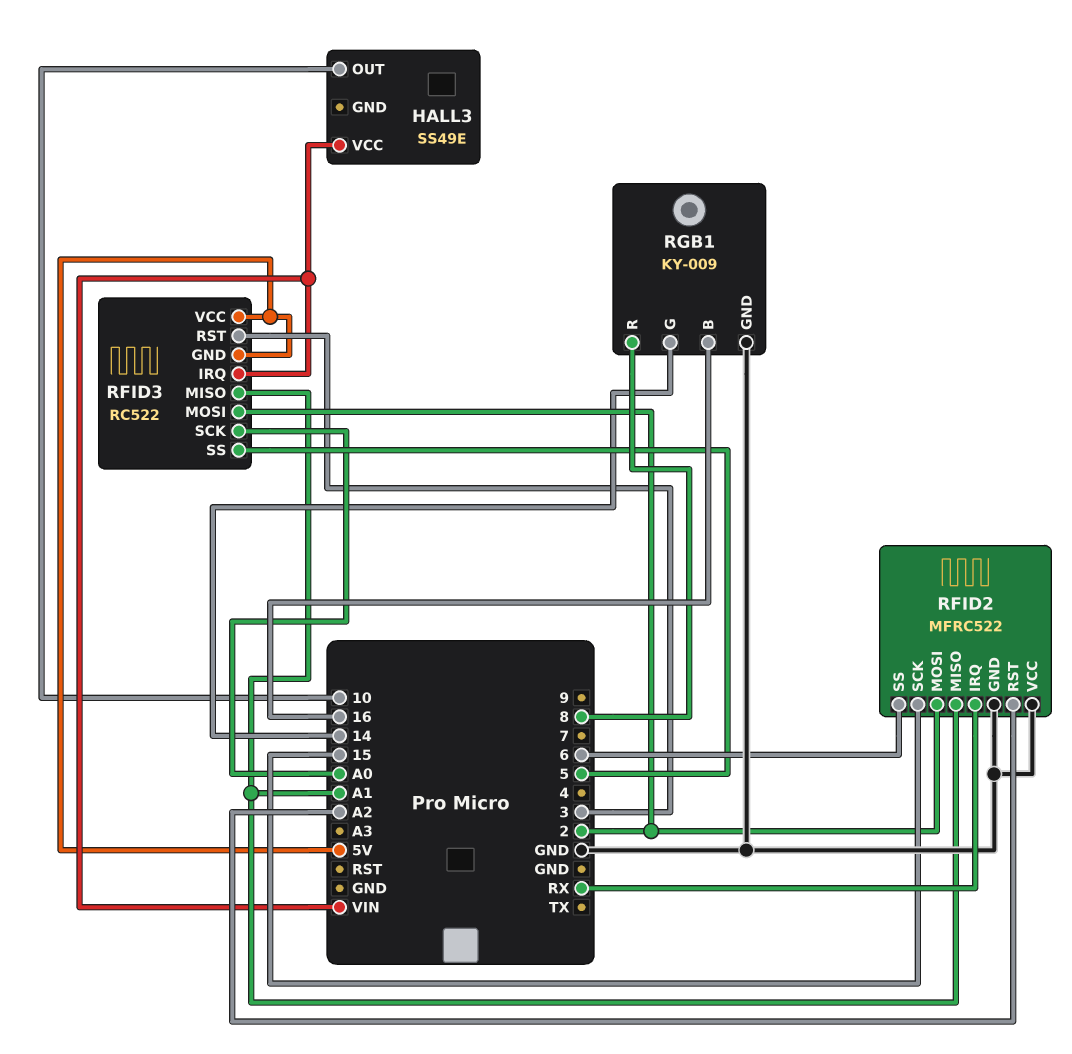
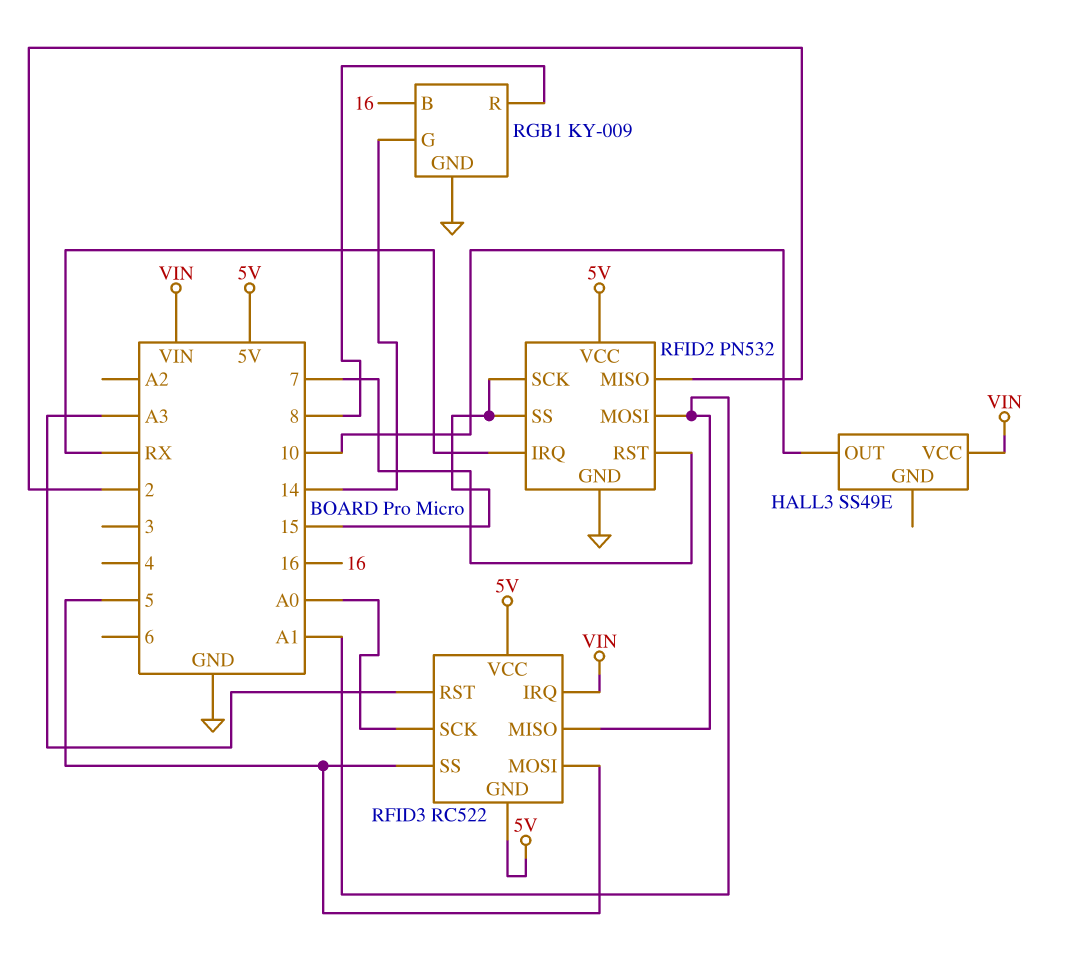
RFID2: MFRC522 -> PN532
RFID2 pin MISO: A1 -> 2
RFID2 pin MOSI: 2 -> A1
RFID2 pin RST: A2 -> 7
RFID2 pin SS: 6 -> 15
RFID2 pin VCC: GND -> 5V
RFID3 pin MOSI: 2 -> 5
RFID3 pin RST: 3 -> A3

